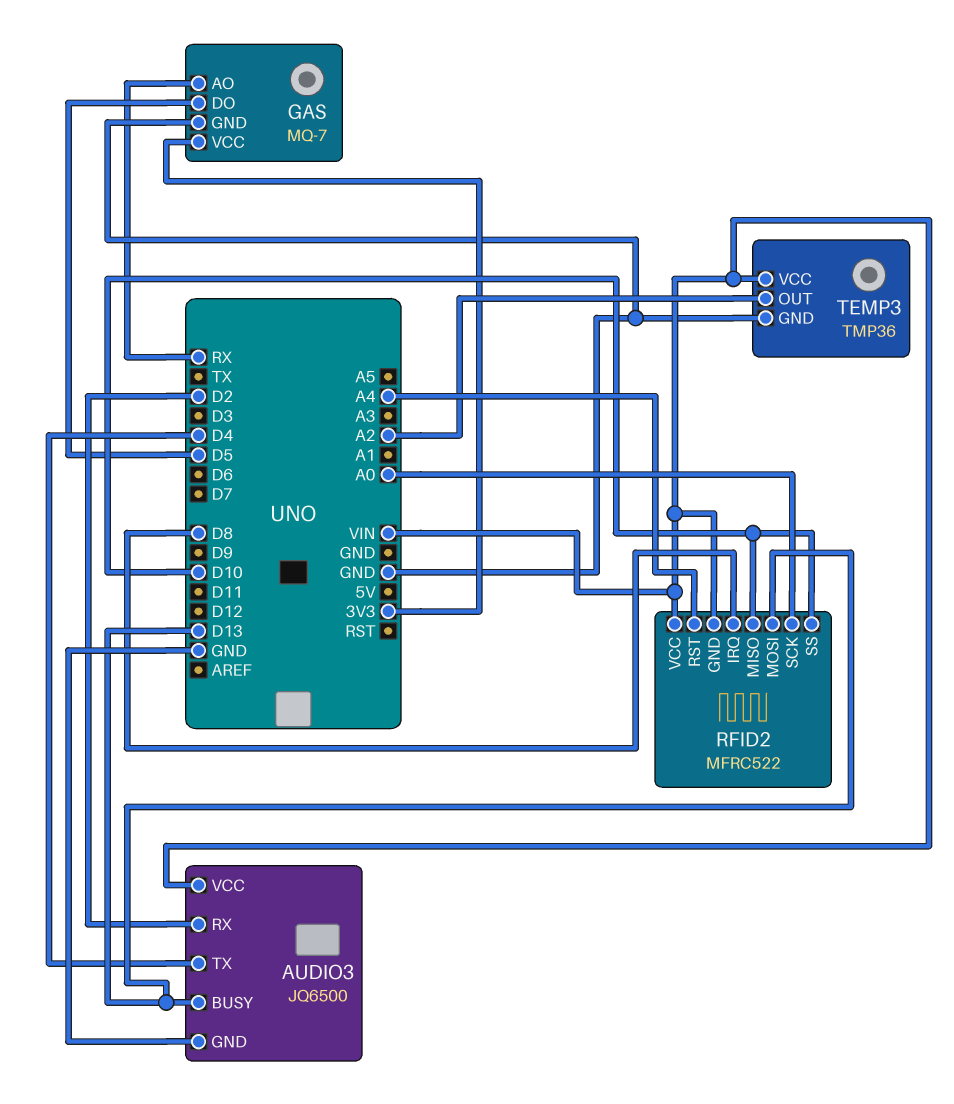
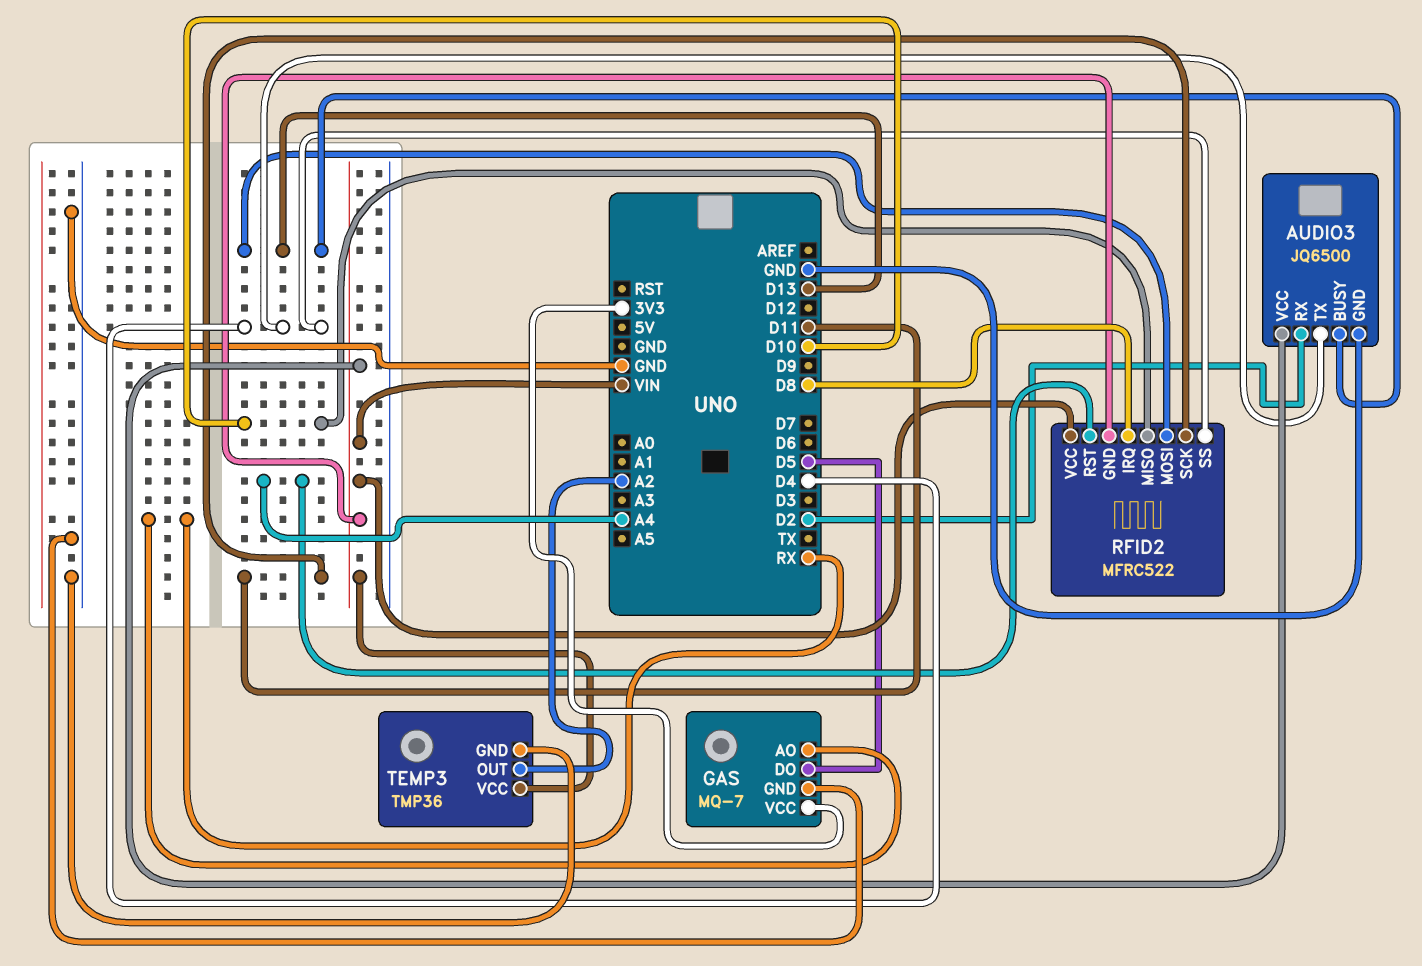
RFID2 pin SCK: A0 -> D11
RFID2 pin SS: D10 -> D4

